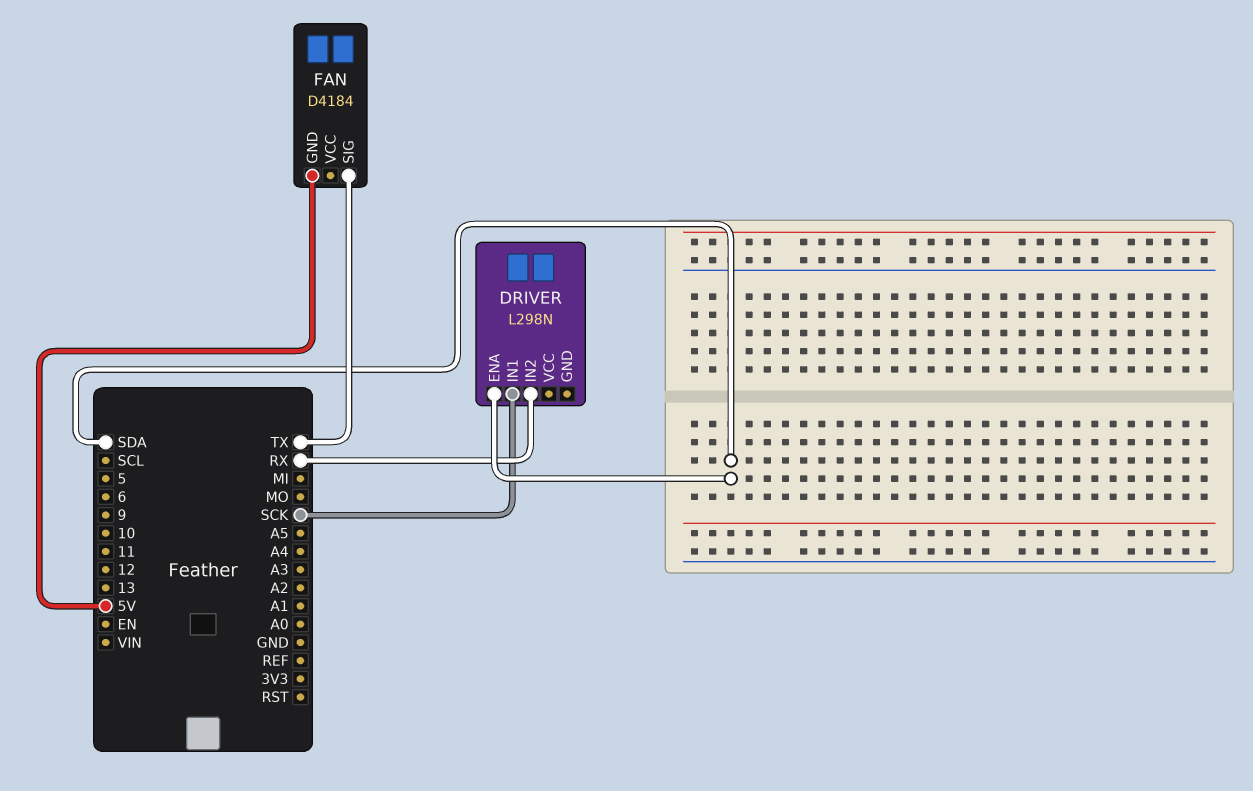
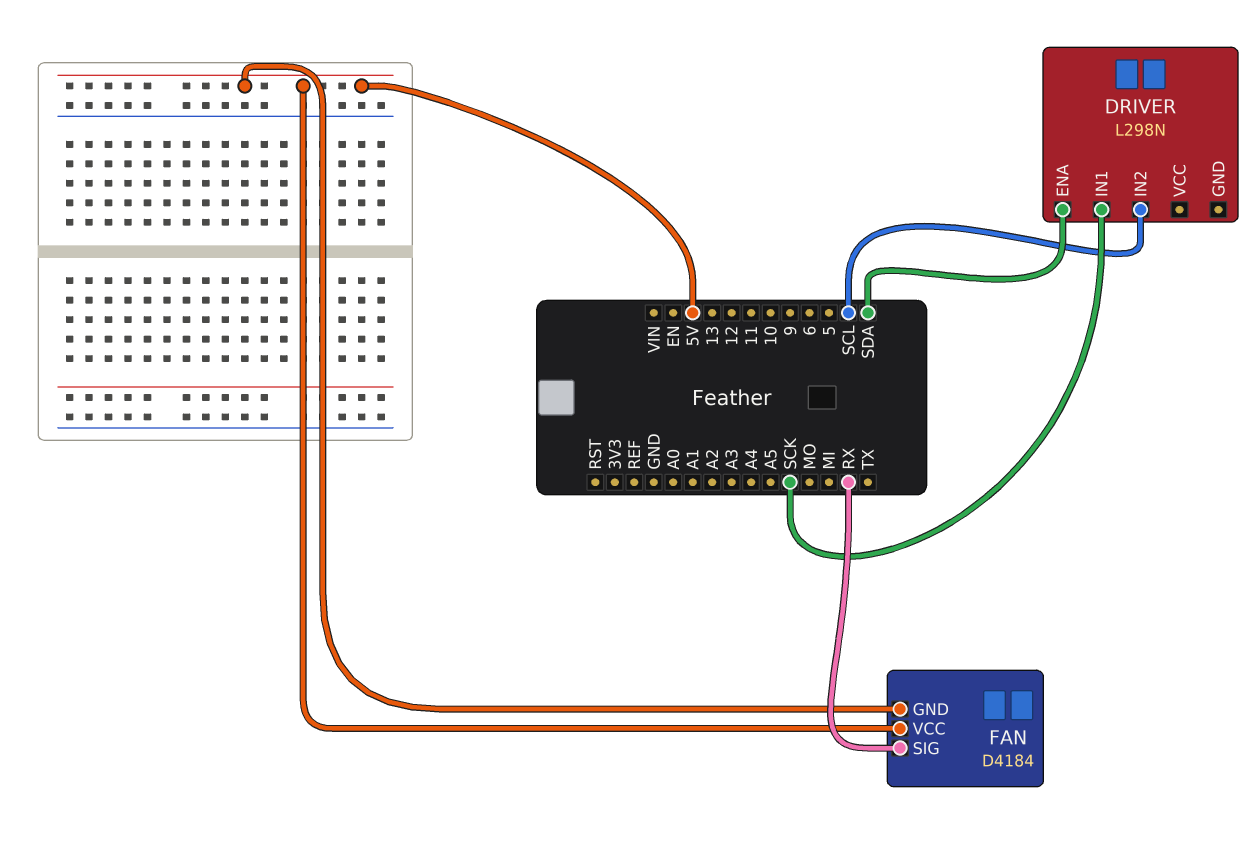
DRIVER pin IN2: RX -> SCL
FAN pin SIG: TX -> RX
FAN pin VCC: none -> 5V

